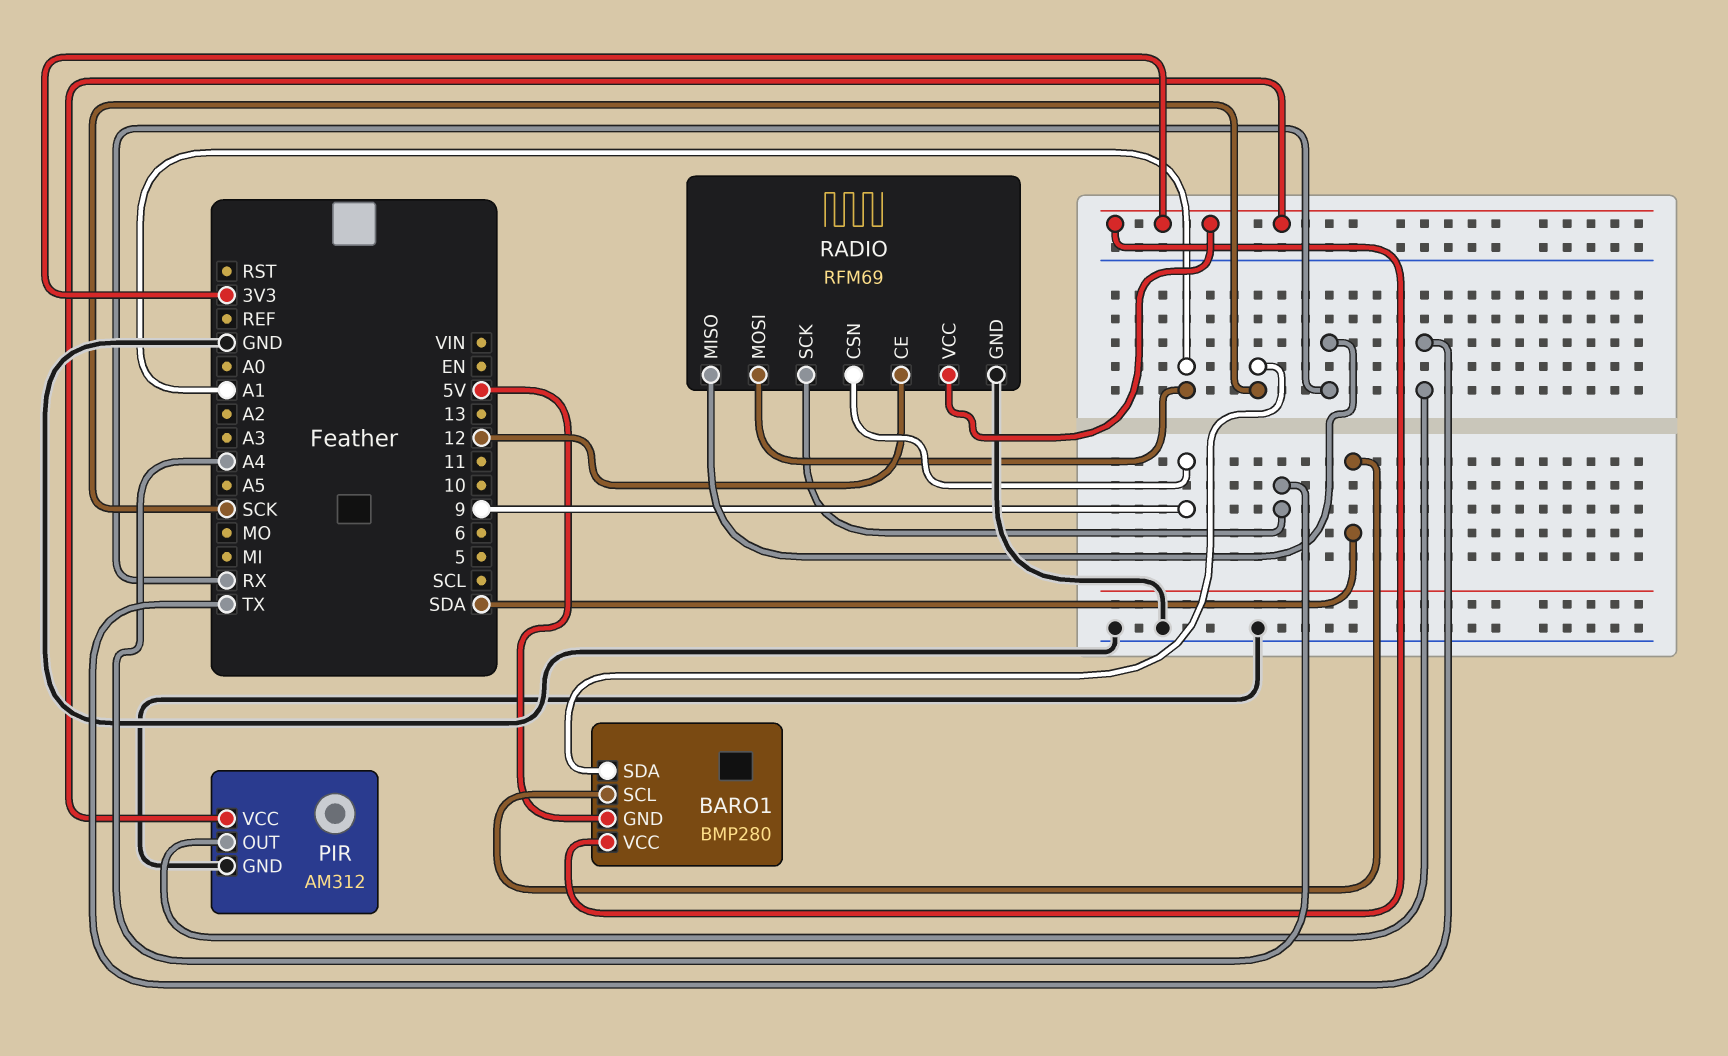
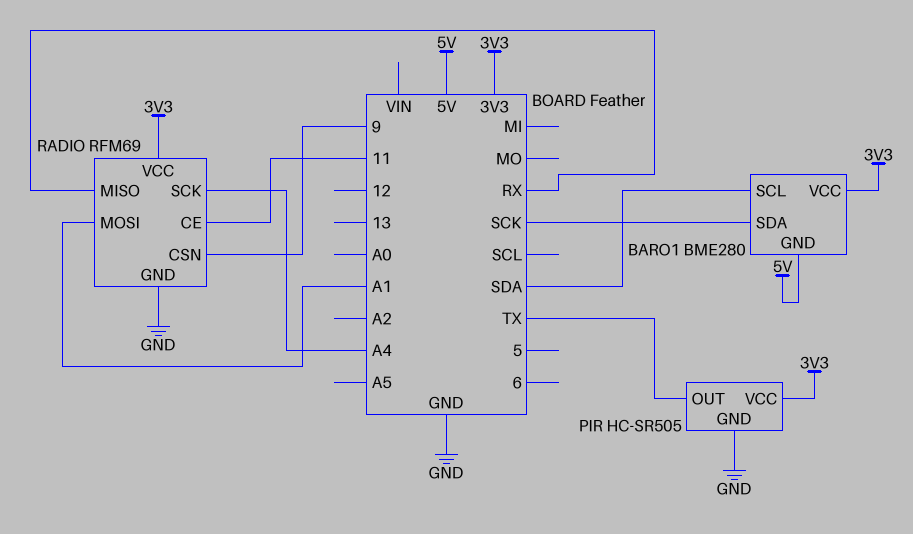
BARO1: BMP280 -> BME280
PIR: AM312 -> HC-SR505
RADIO pin CE: 12 -> 11

